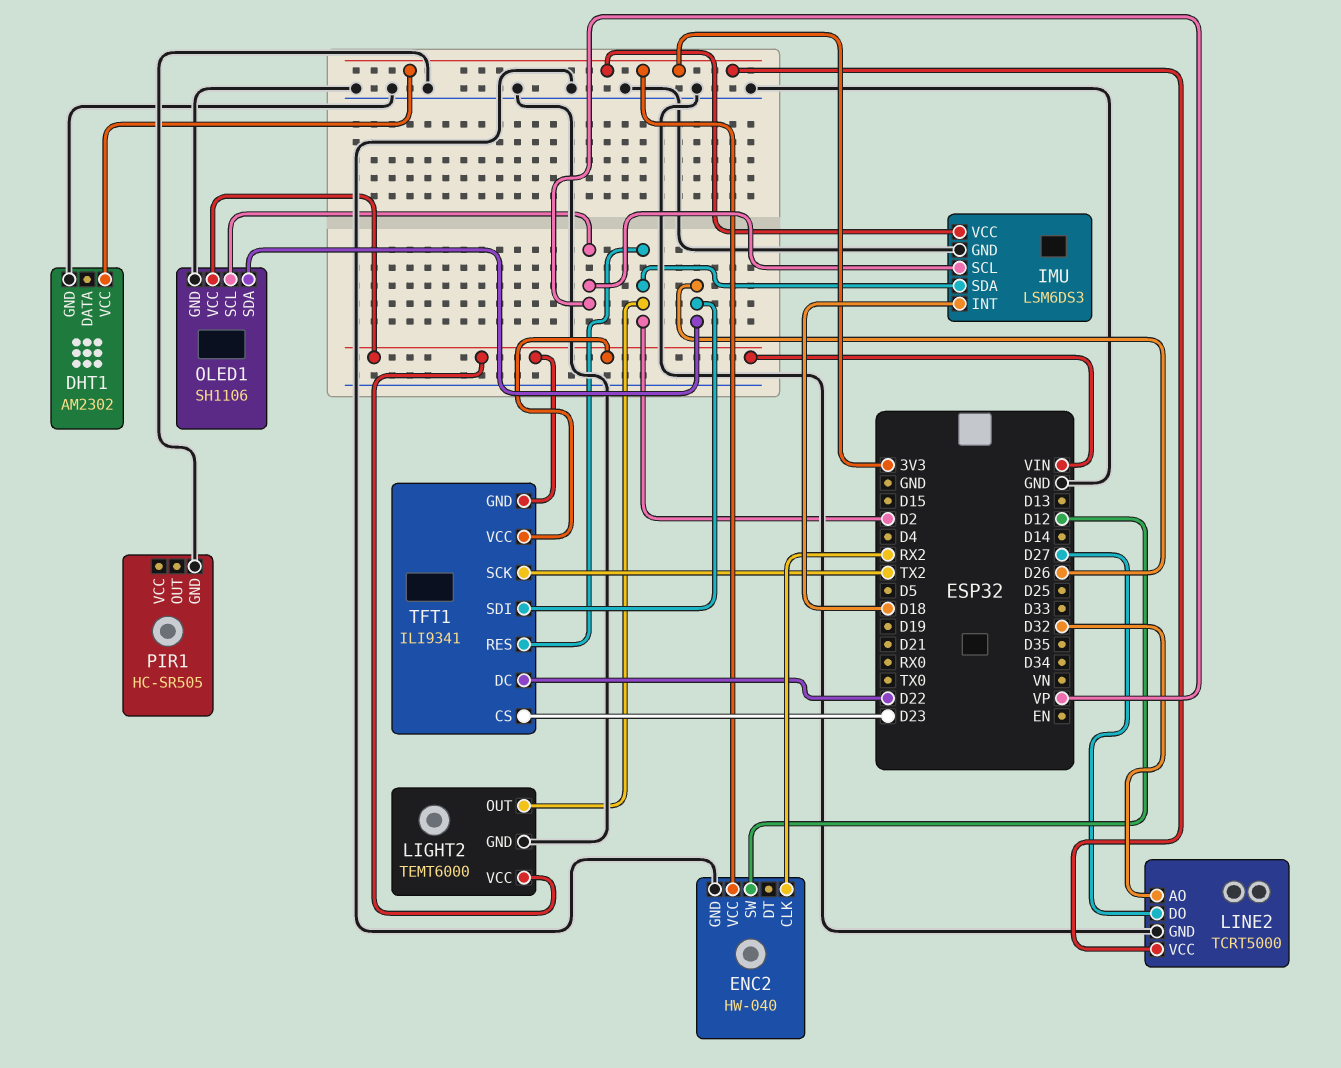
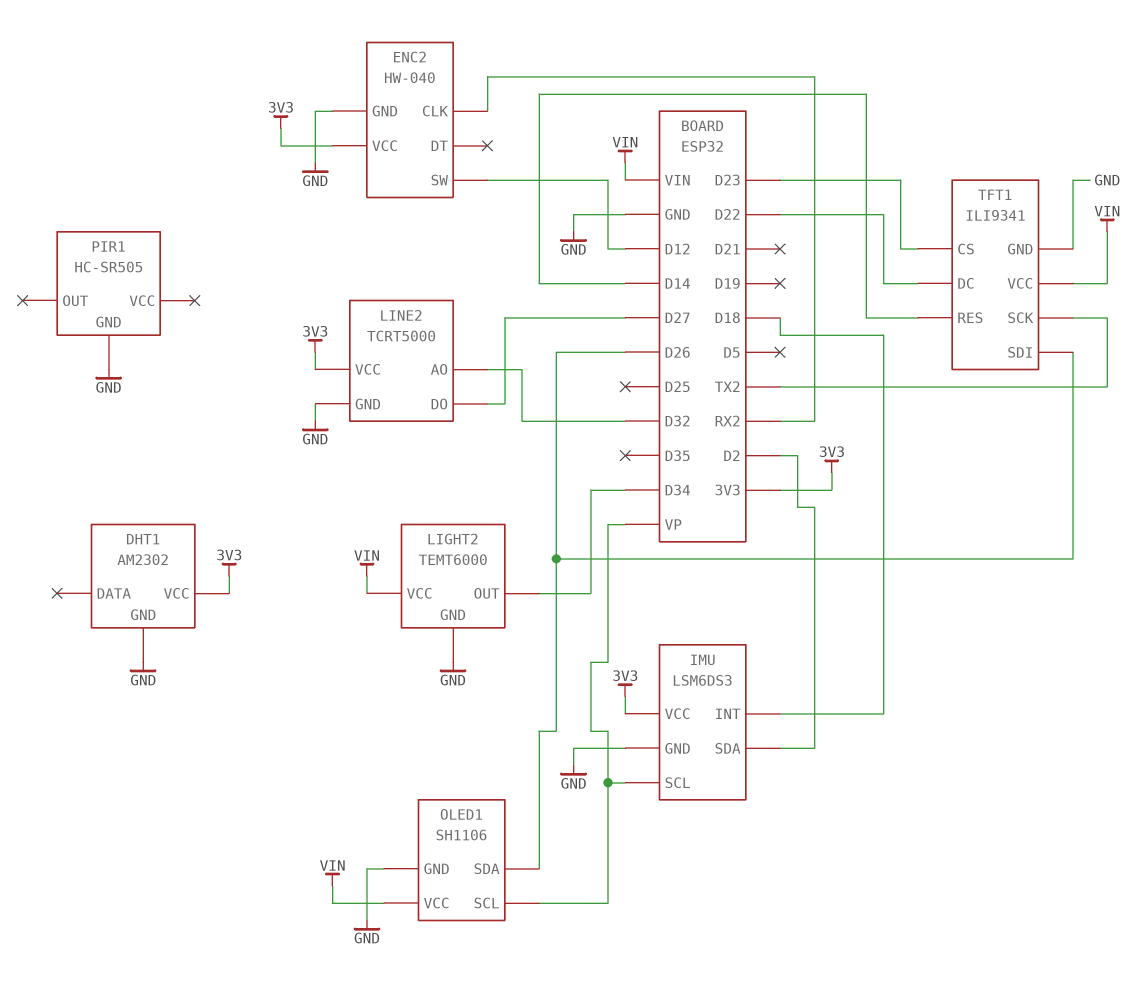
LIGHT2 pin OUT: D2 -> D34
TFT1 pin GND: VIN -> GND
TFT1 pin RES: D2 -> D14

